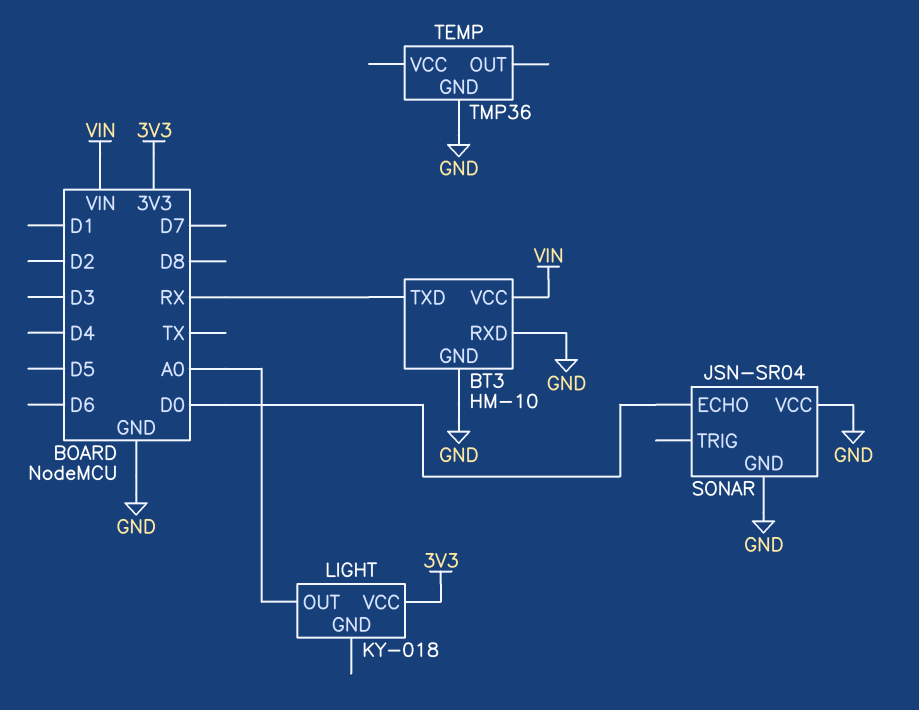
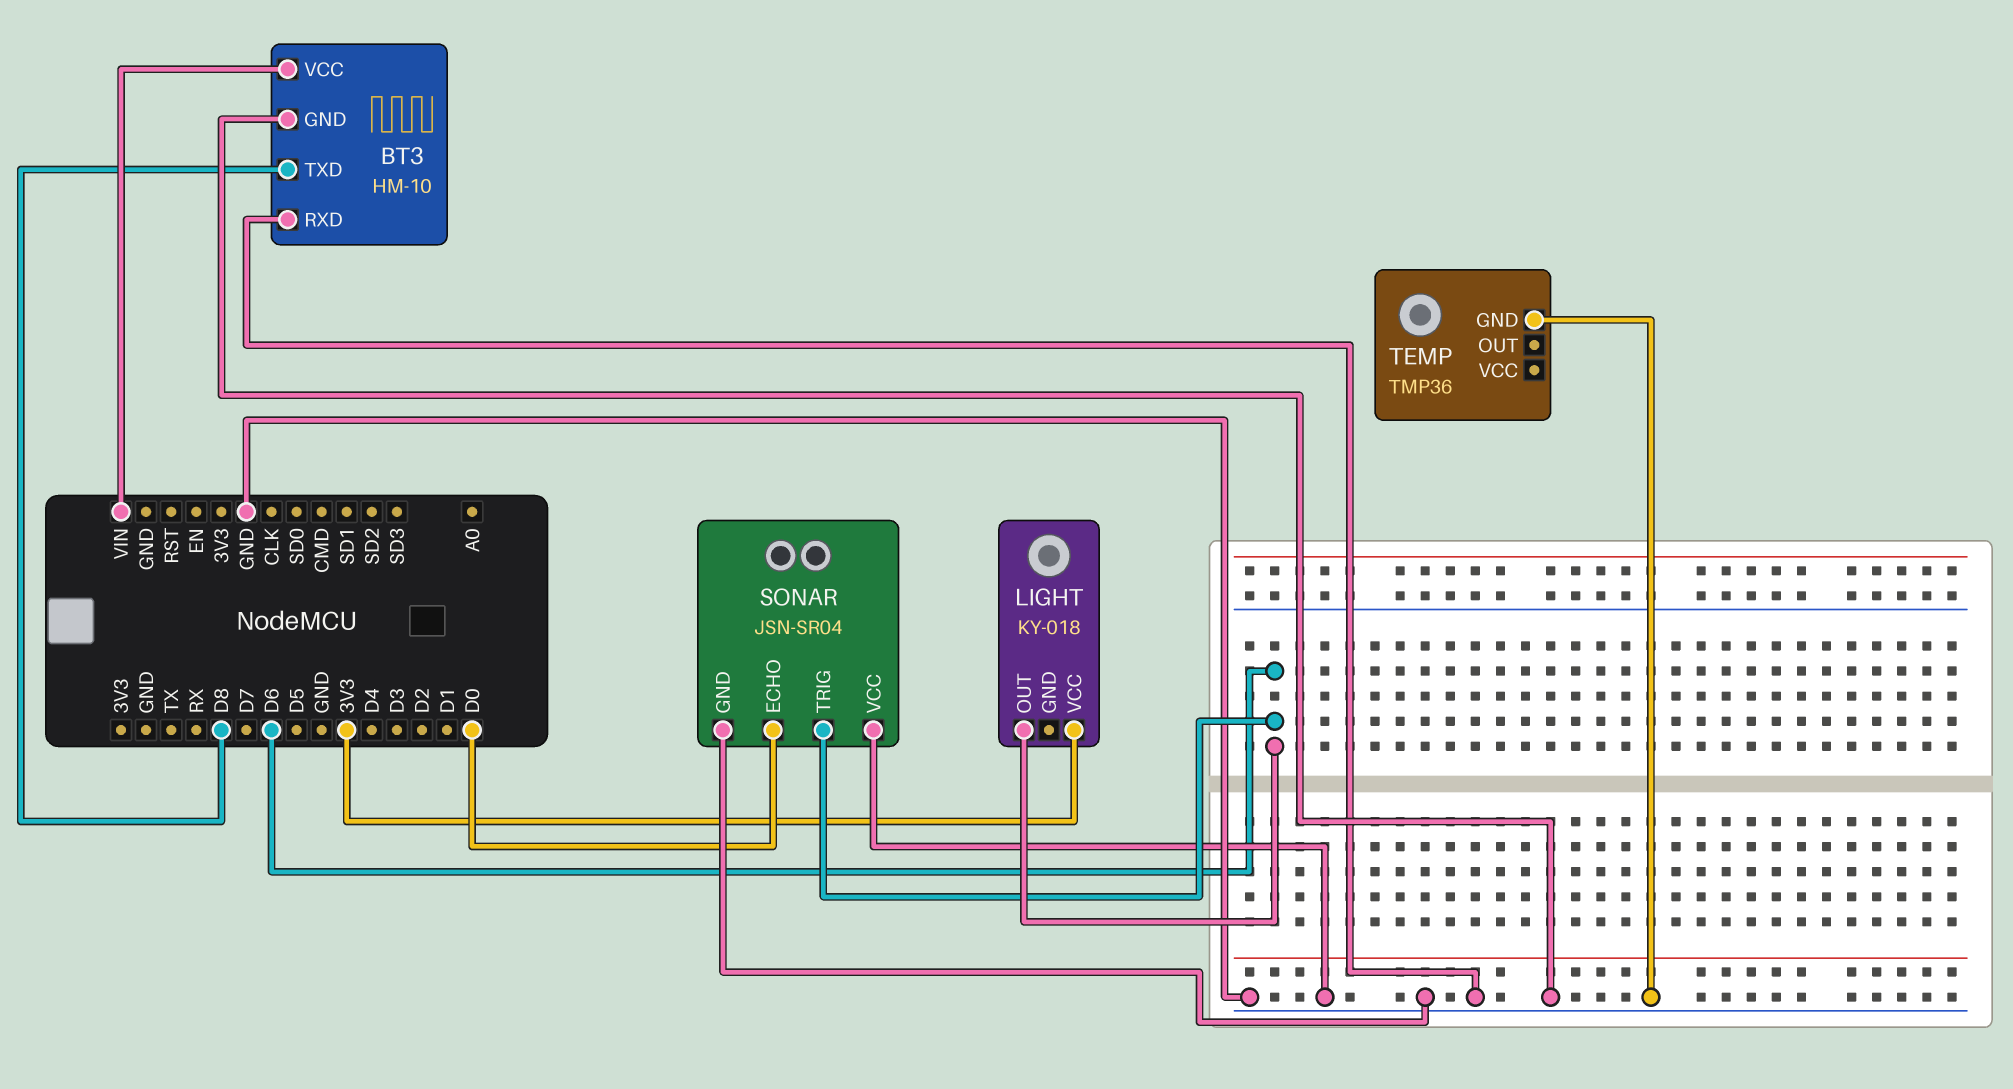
BT3 pin TXD: RX -> D8
LIGHT pin OUT: A0 -> D6
SONAR pin TRIG: none -> D6

